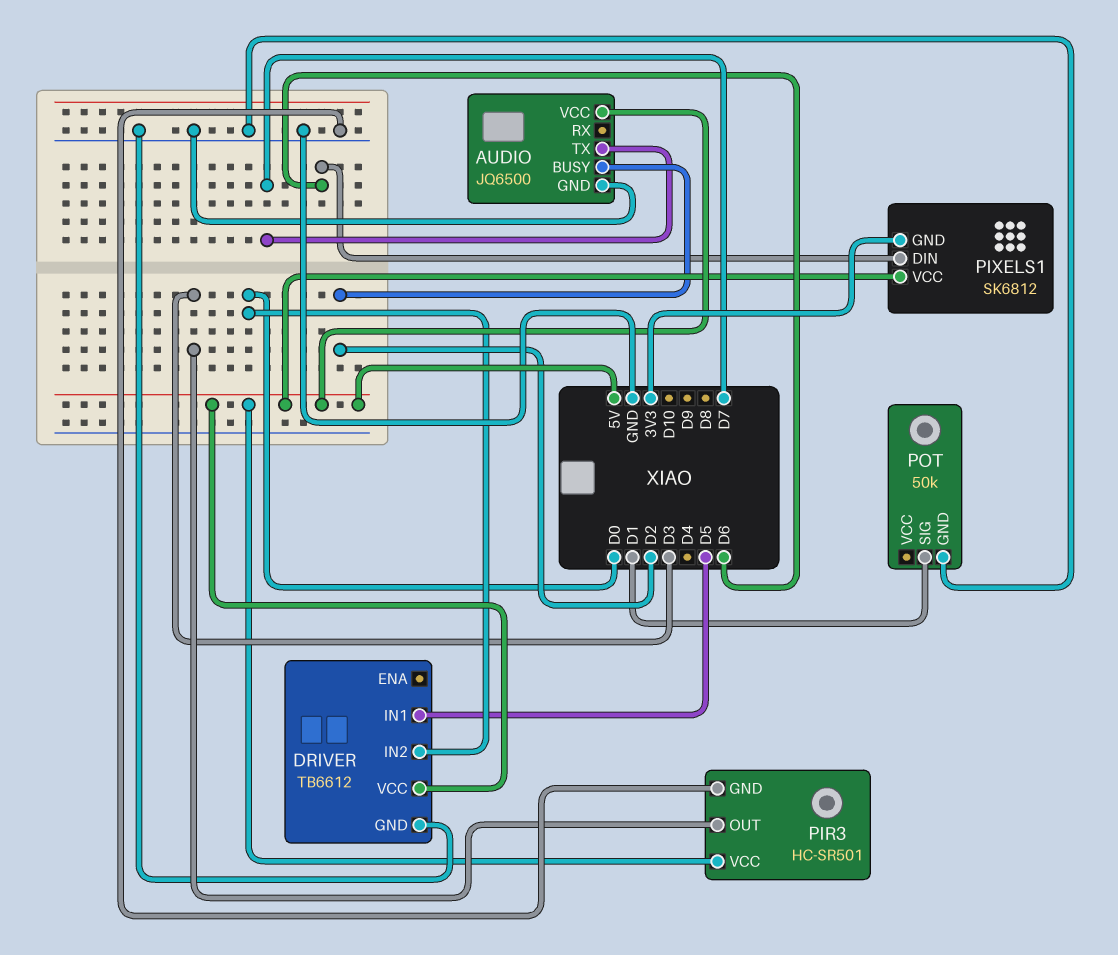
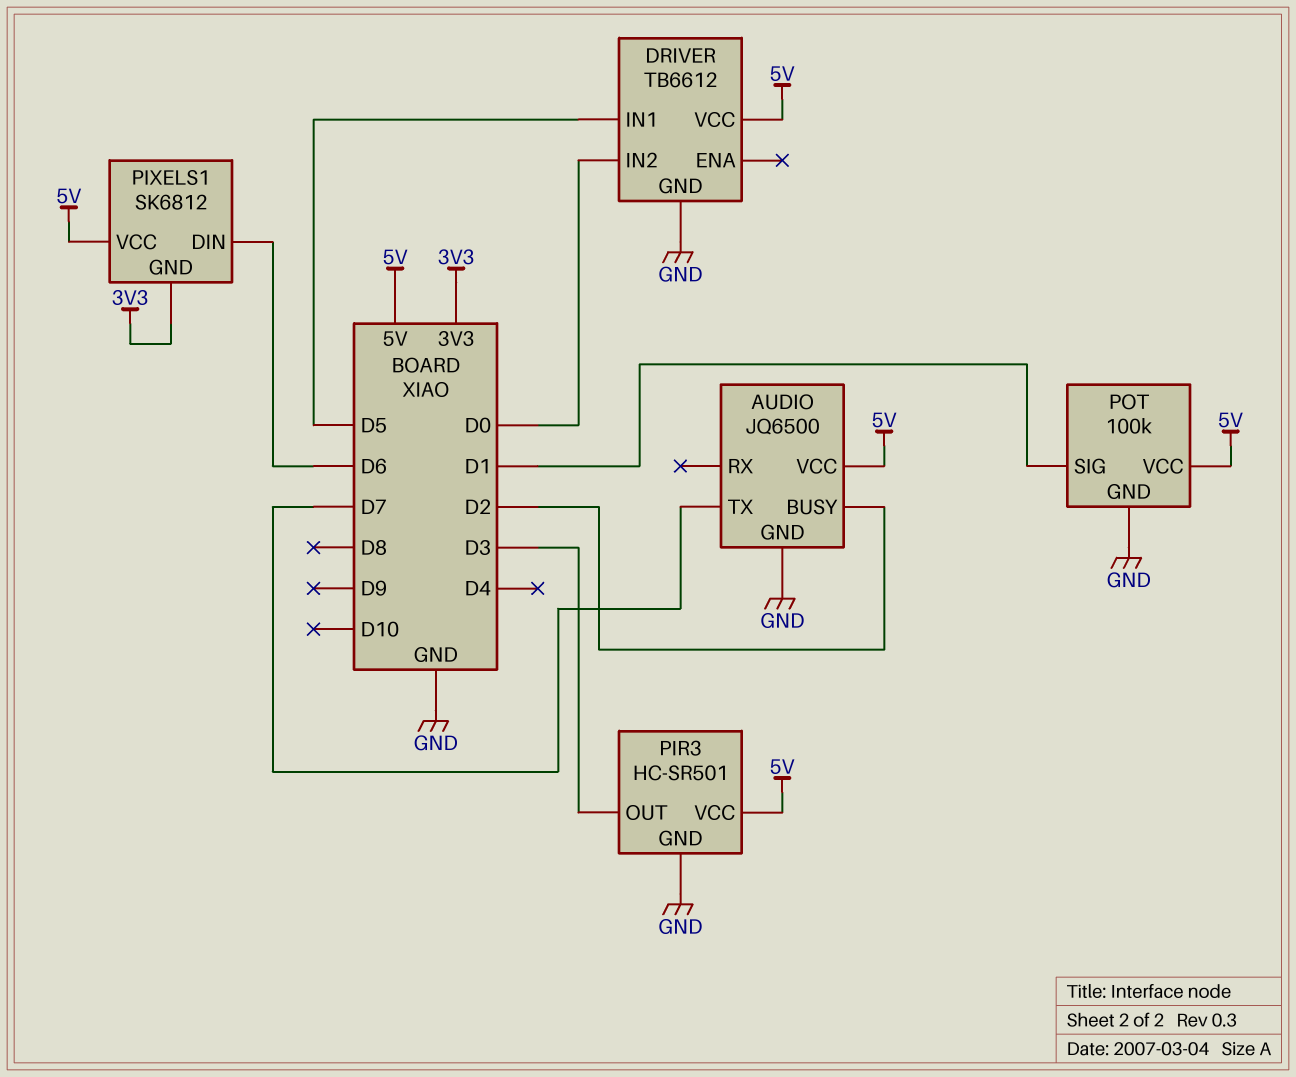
POT: 50k -> 100k
POT pin VCC: none -> 5V

